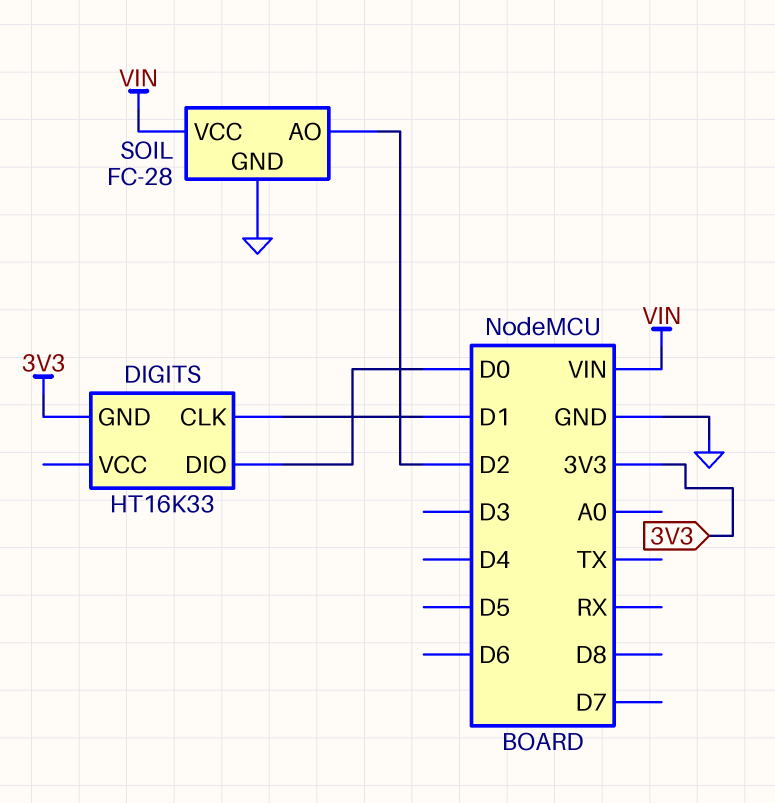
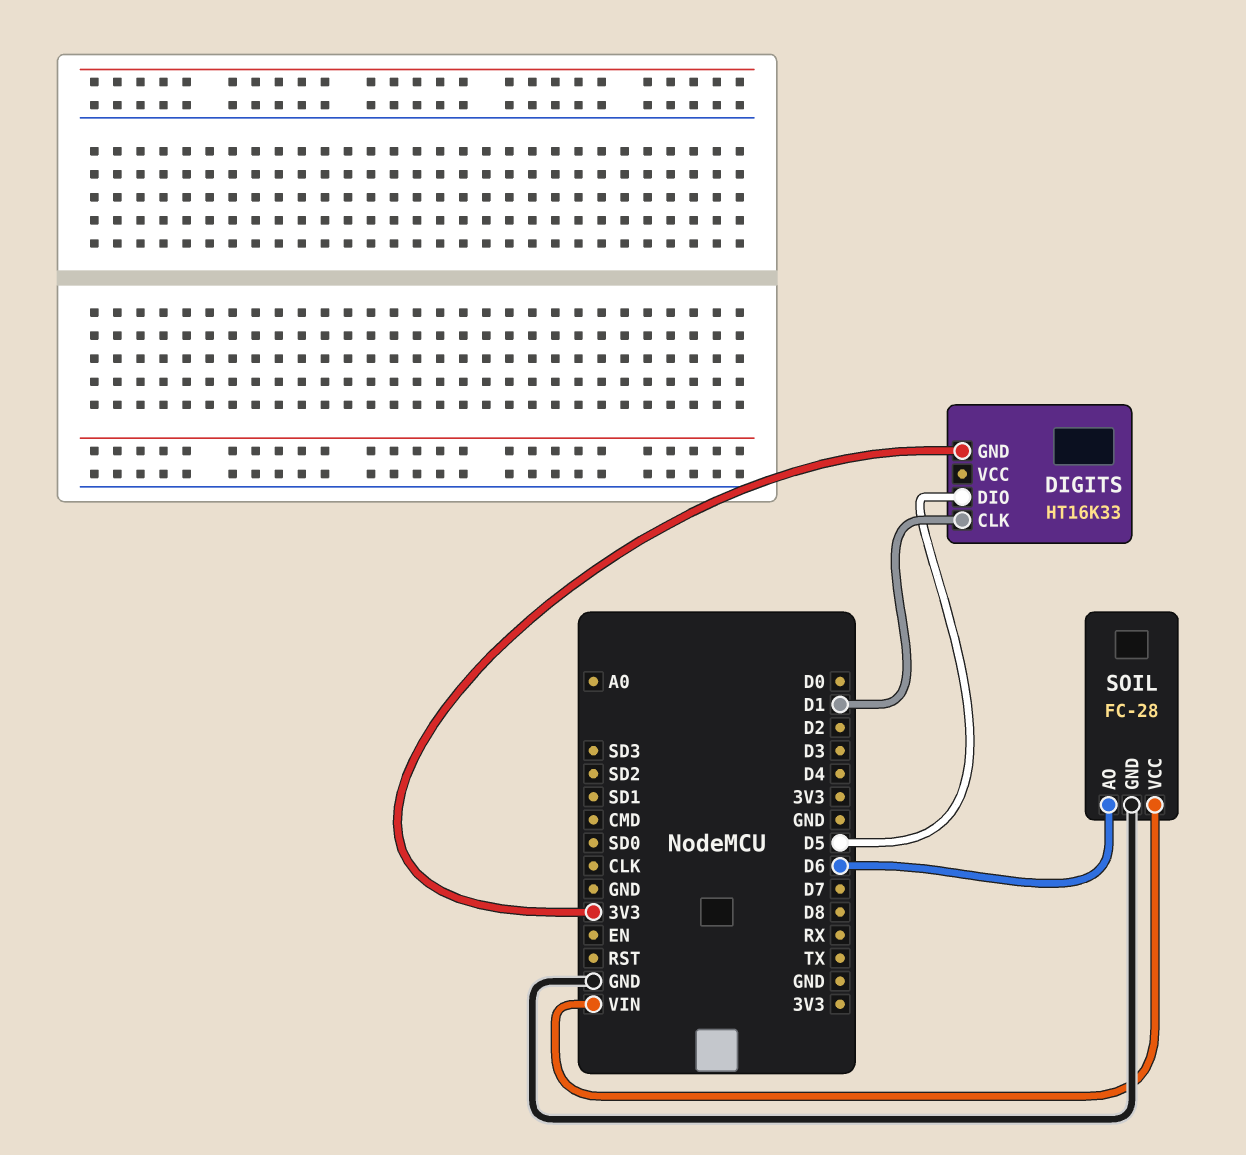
DIGITS pin DIO: D0 -> D5
SOIL pin AO: D2 -> D6

